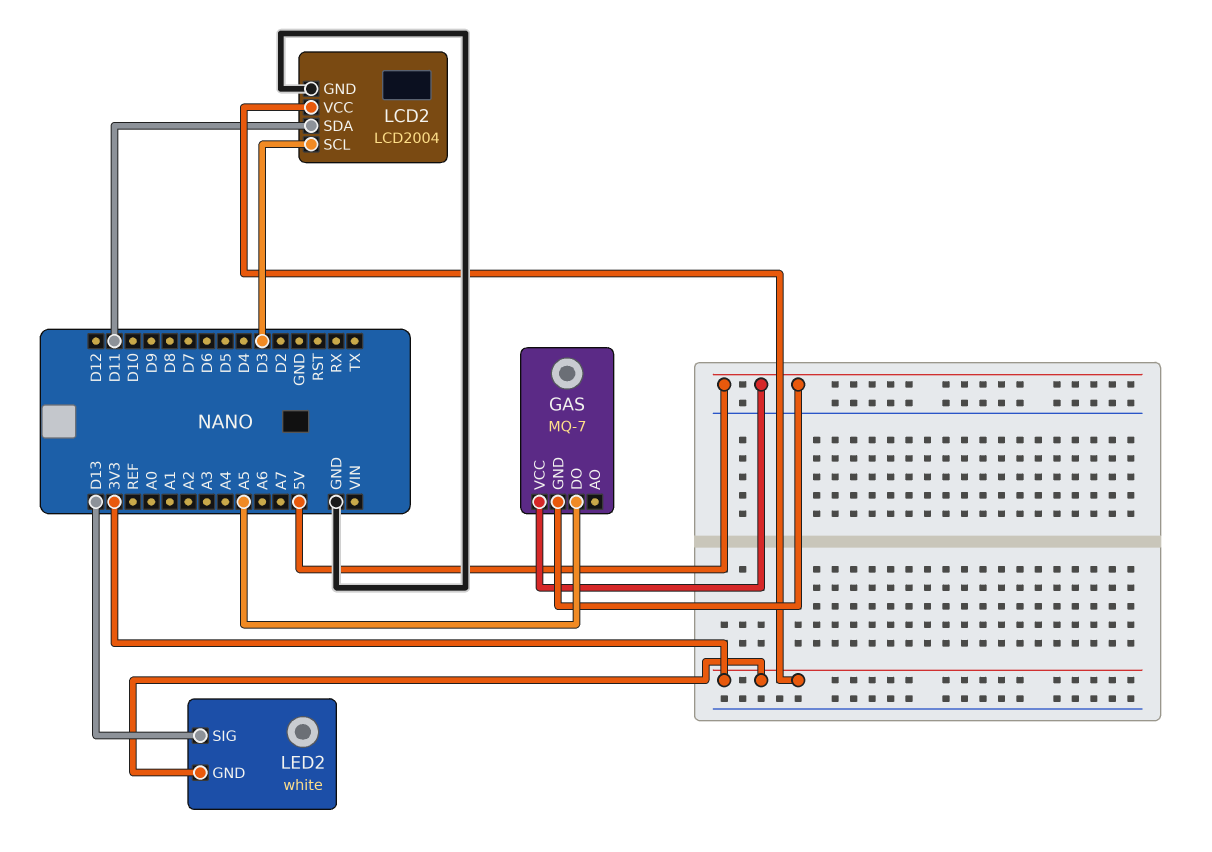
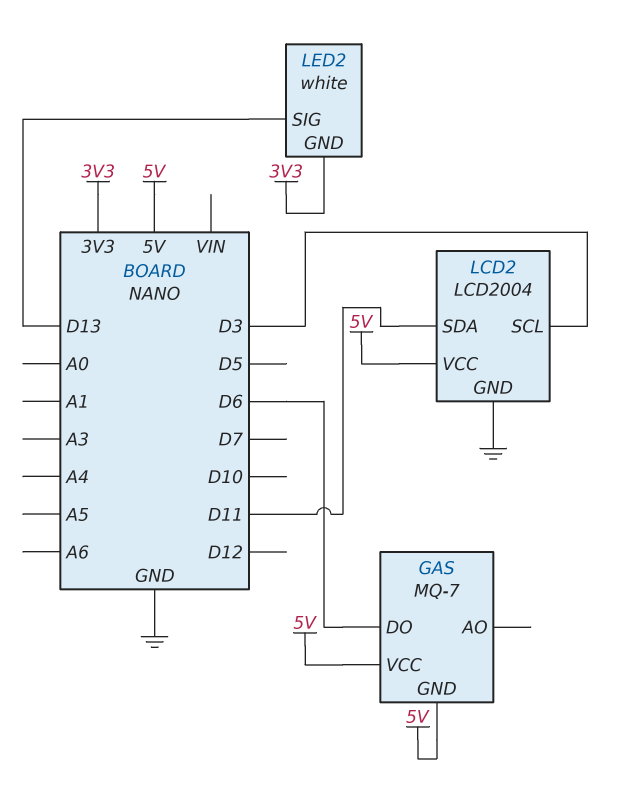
GAS pin DO: A5 -> D6
LCD2 pin VCC: 3V3 -> 5V

